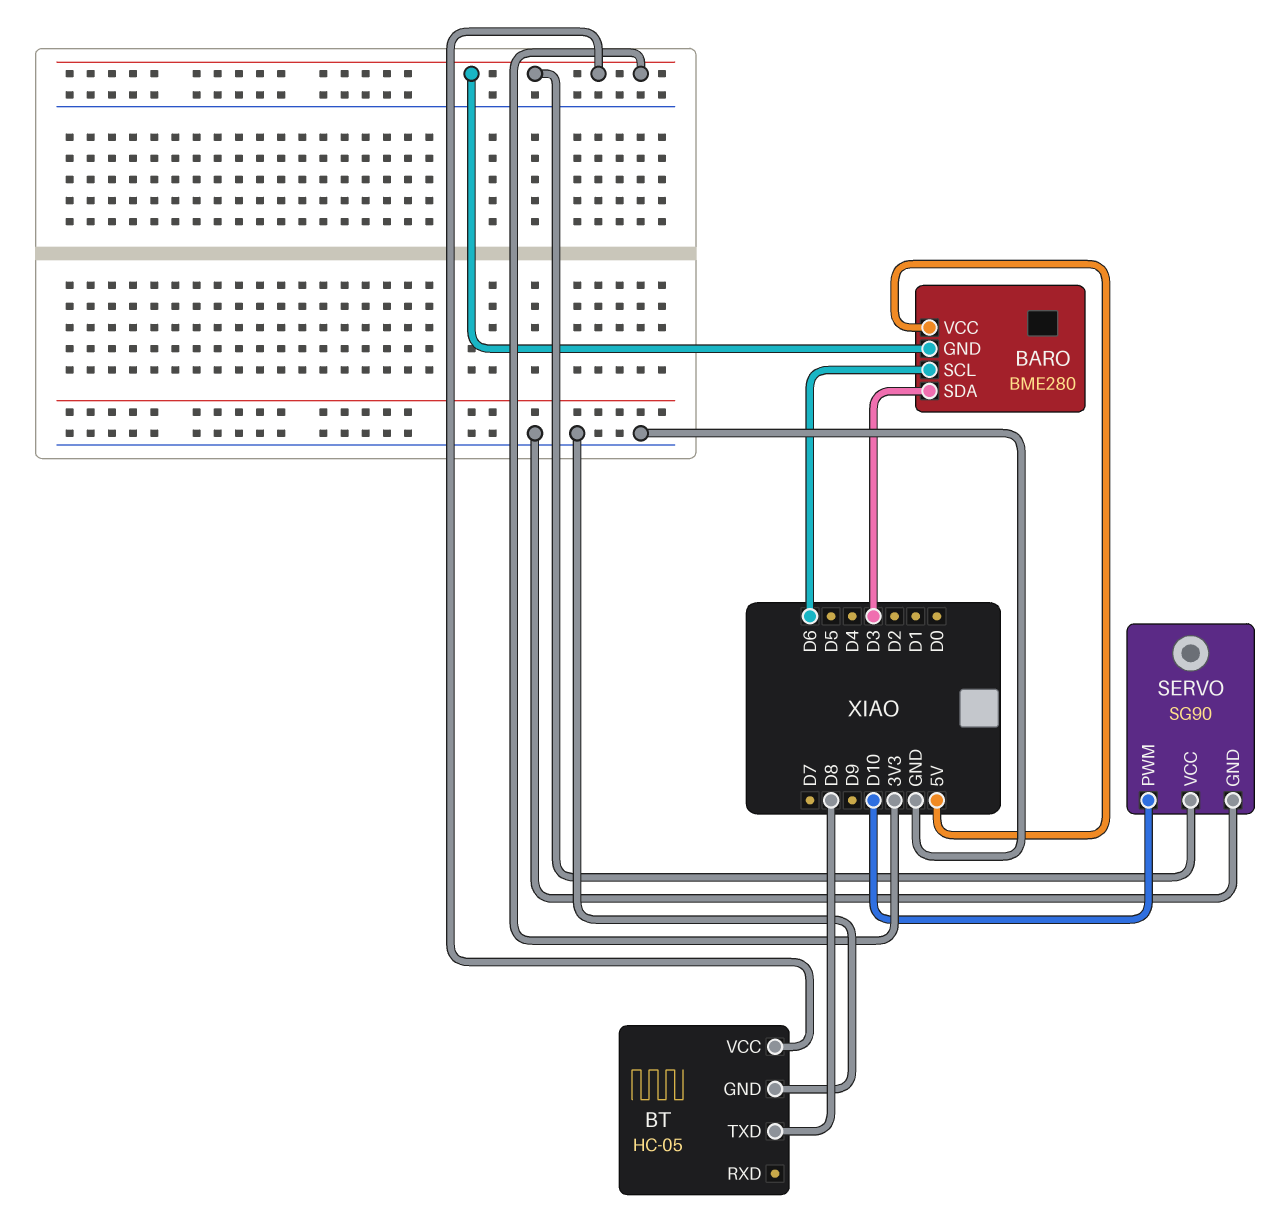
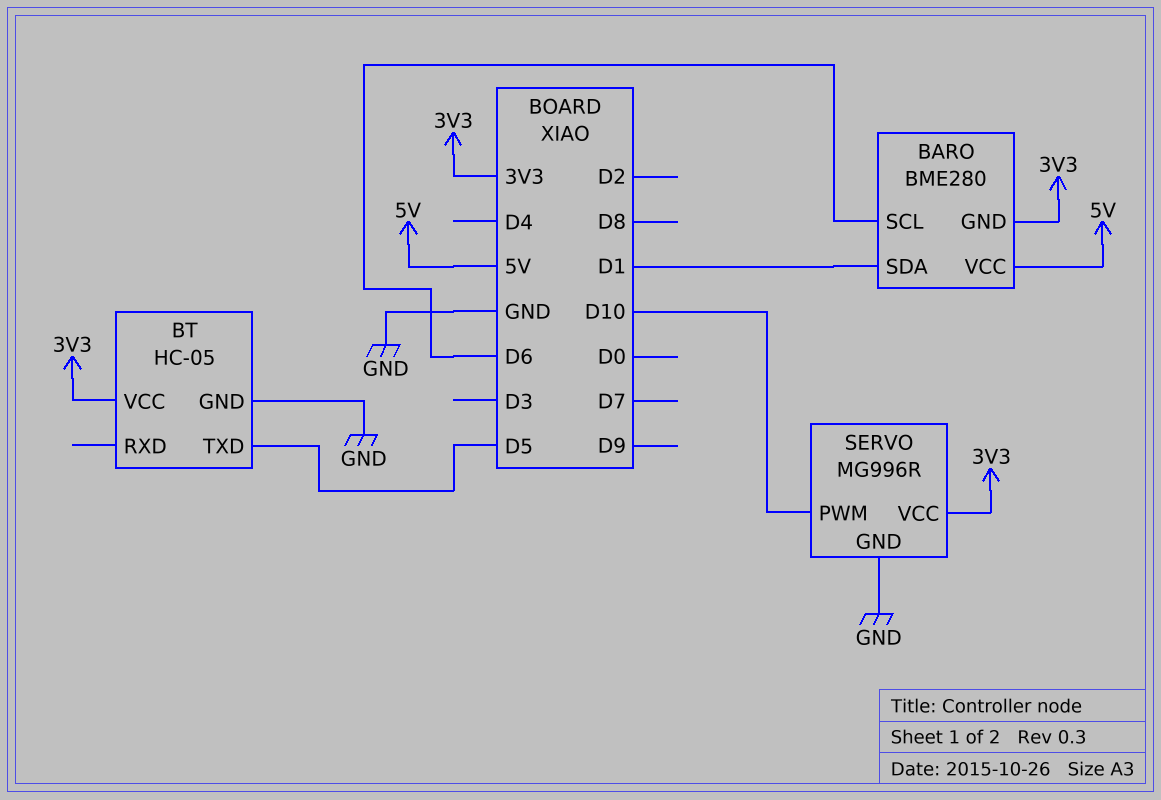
BARO pin SDA: D3 -> D1
BT pin TXD: D8 -> D5
SERVO: SG90 -> MG996R

